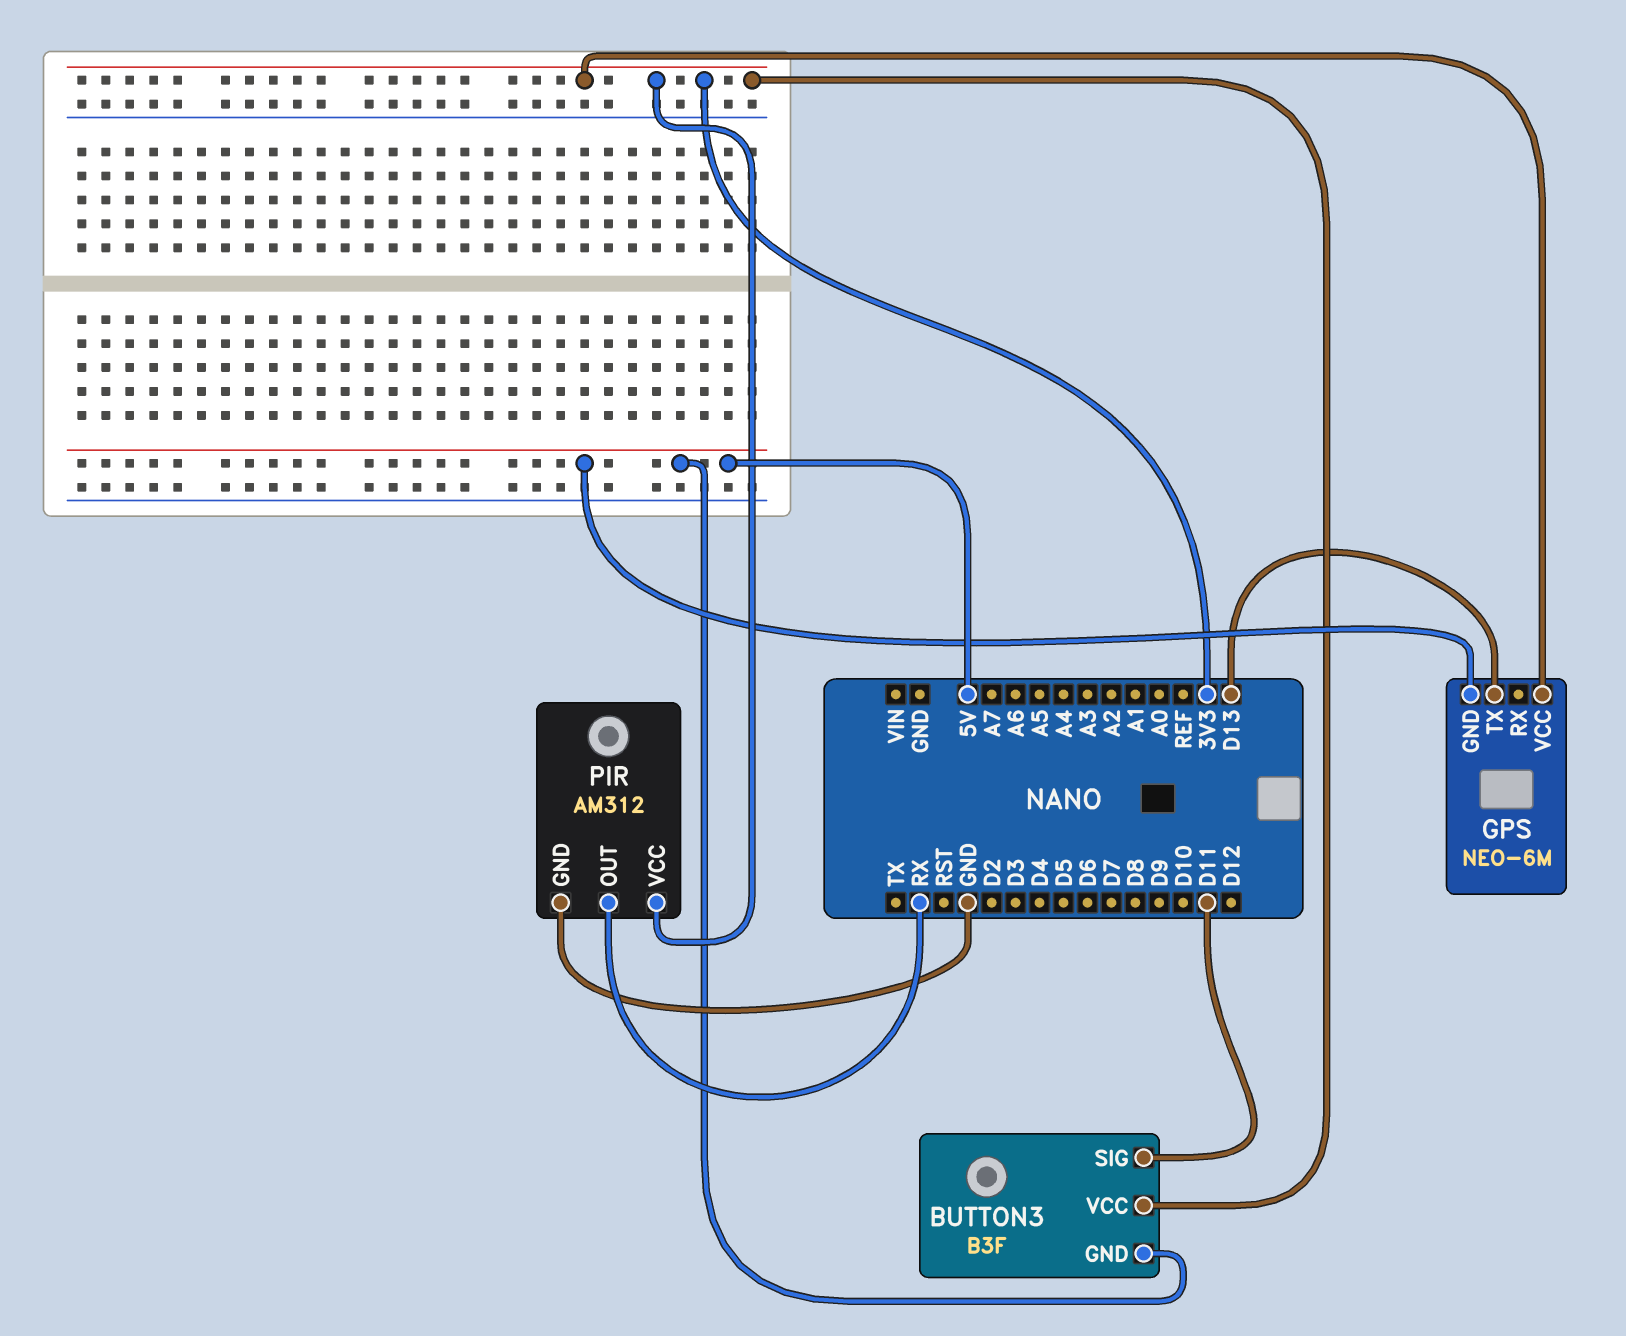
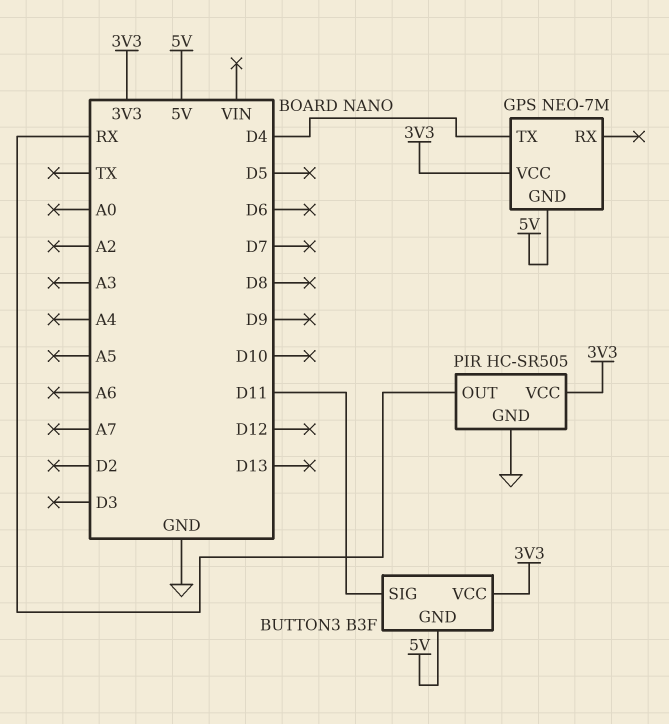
GPS: NEO-6M -> NEO-7M
GPS pin TX: D13 -> D4
PIR: AM312 -> HC-SR505

